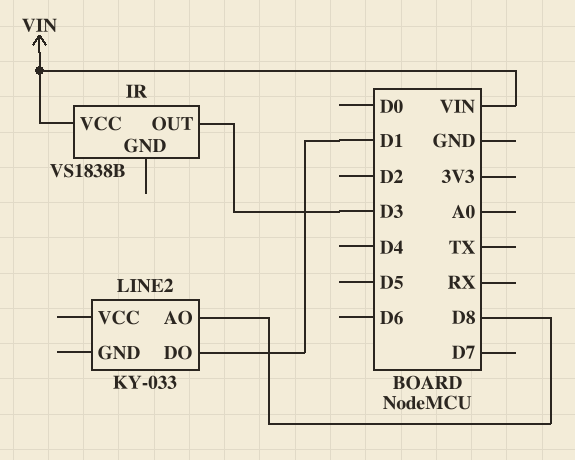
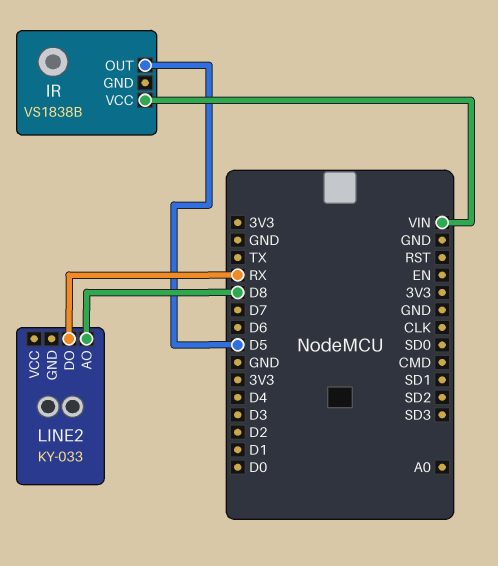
IR pin OUT: D3 -> D5
LINE2 pin DO: D1 -> RX

